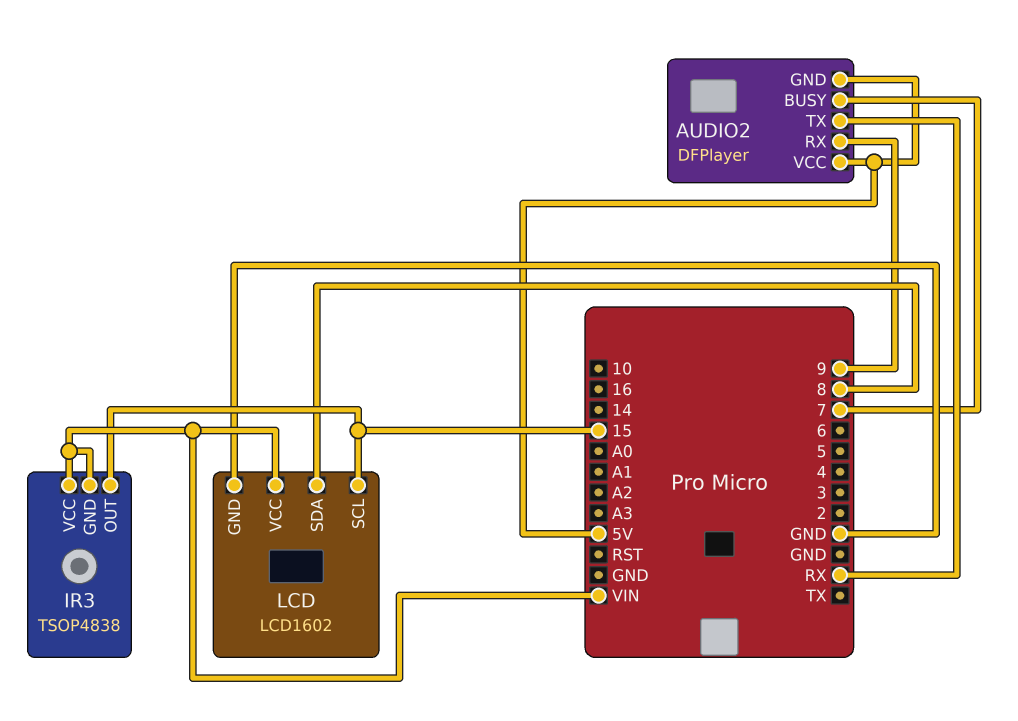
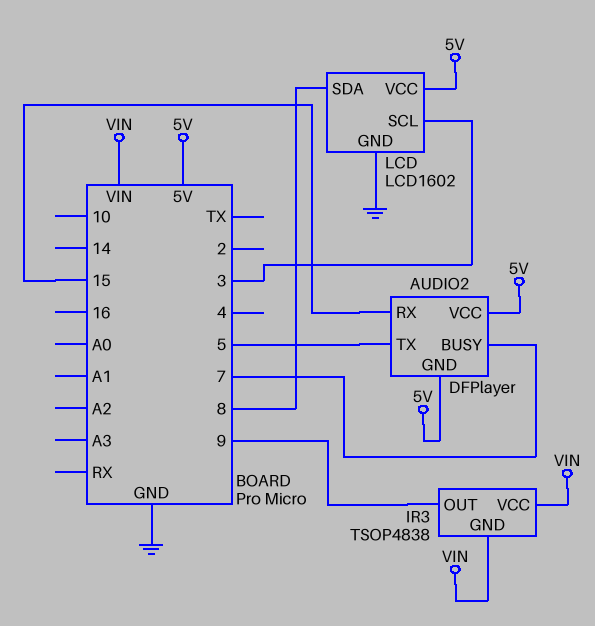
AUDIO2 pin RX: 9 -> 15
AUDIO2 pin TX: RX -> 5
IR3 pin OUT: 15 -> 9
LCD pin SCL: 15 -> 3
LCD pin VCC: VIN -> 5V

